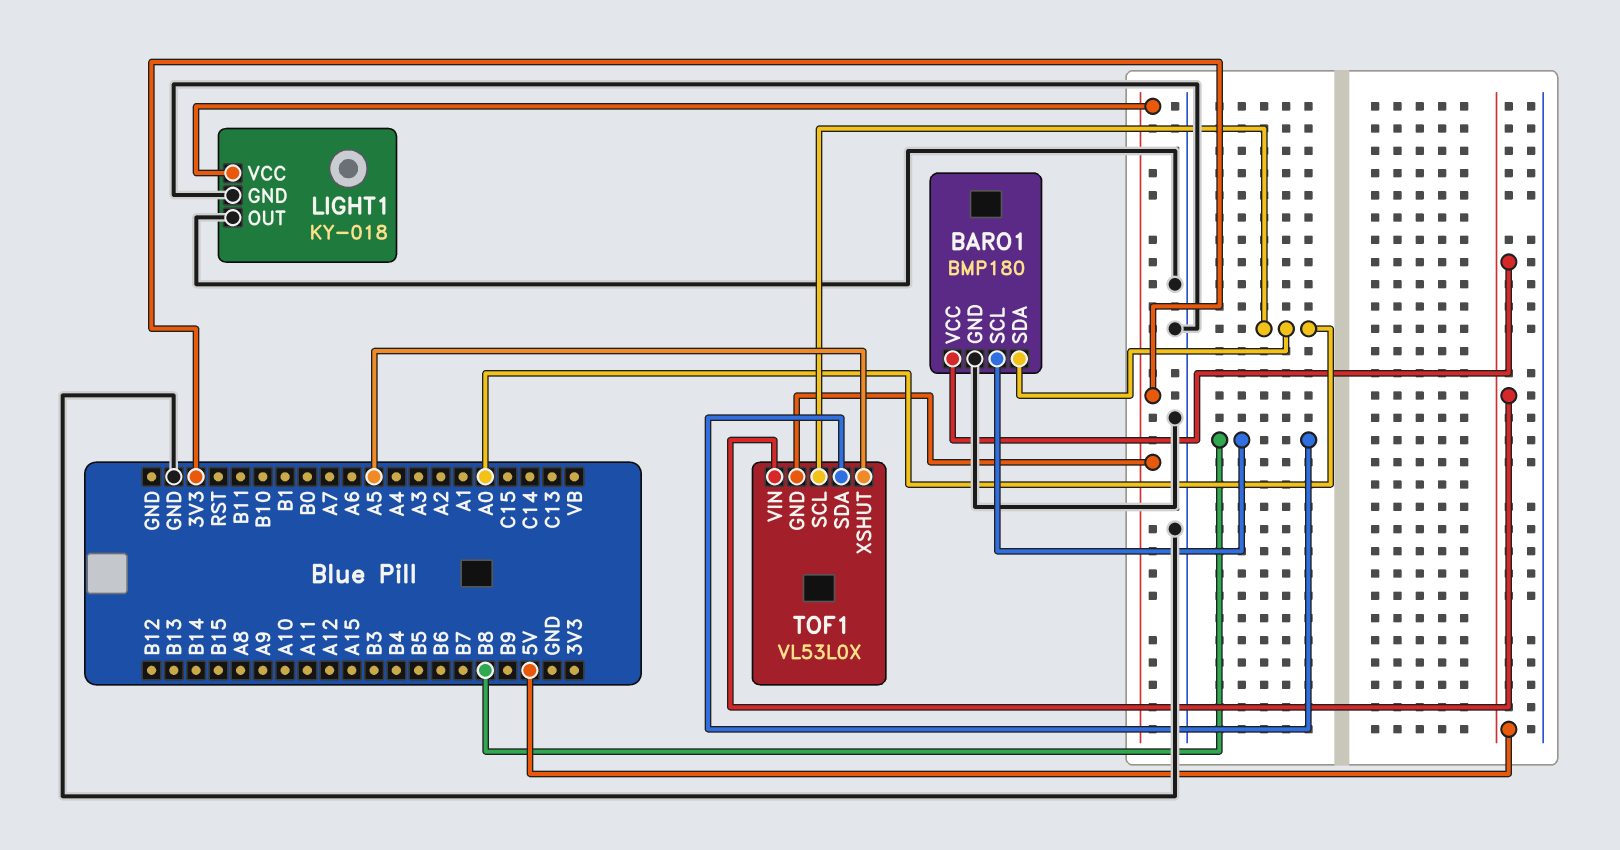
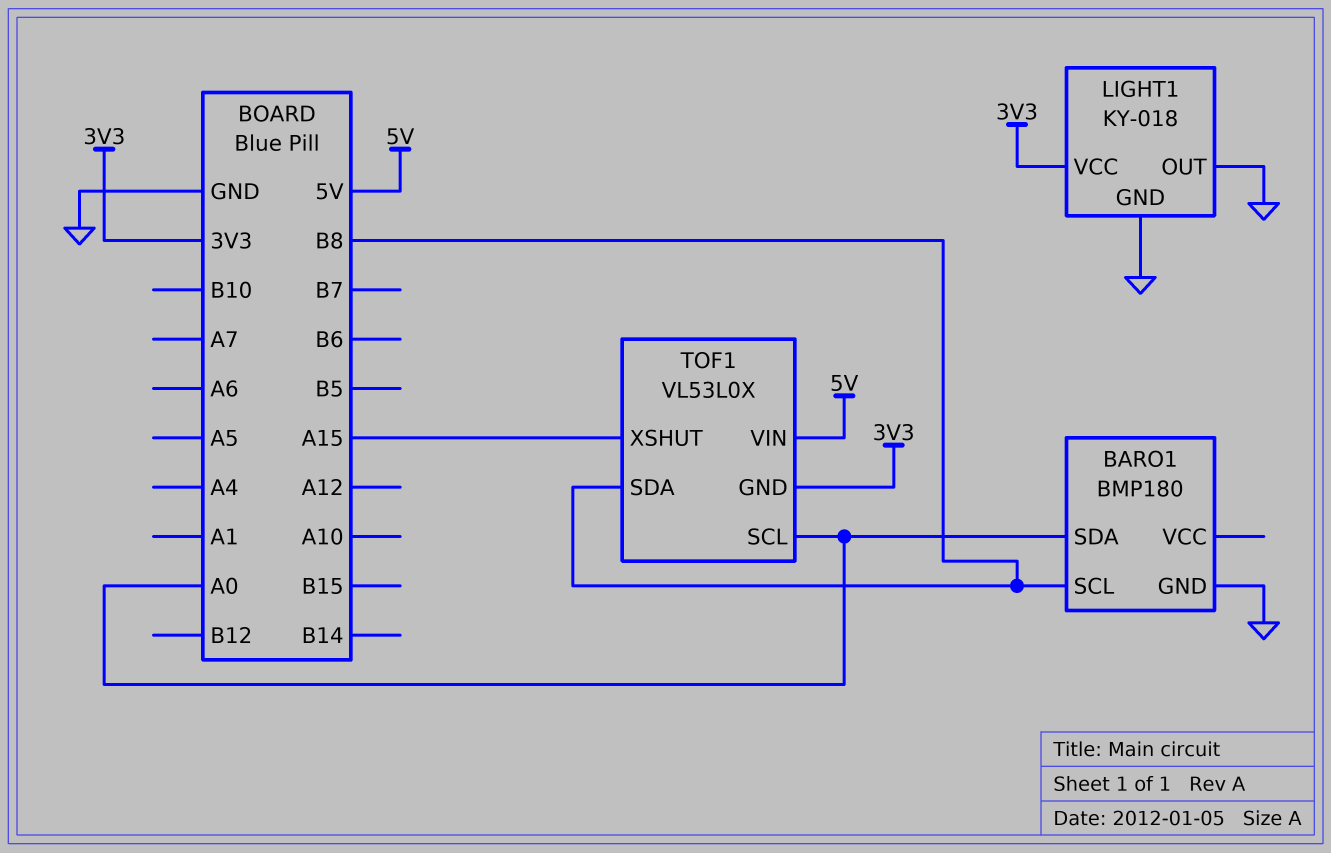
BARO1 pin VCC: 5V -> none
TOF1 pin XSHUT: A5 -> A15

